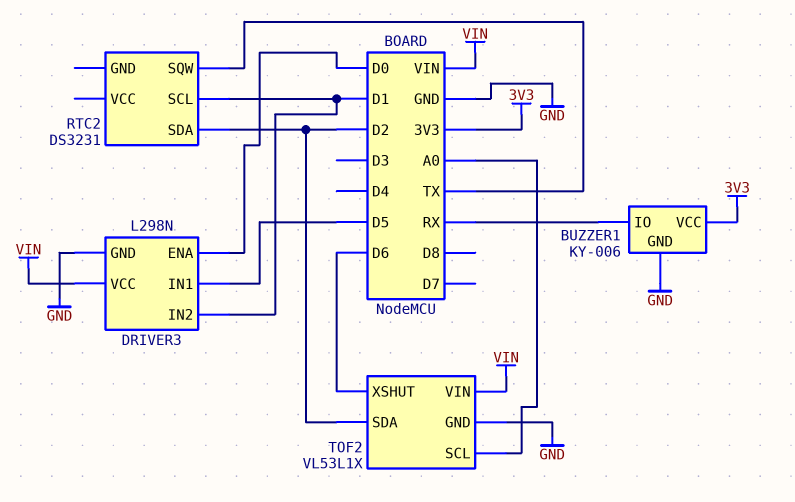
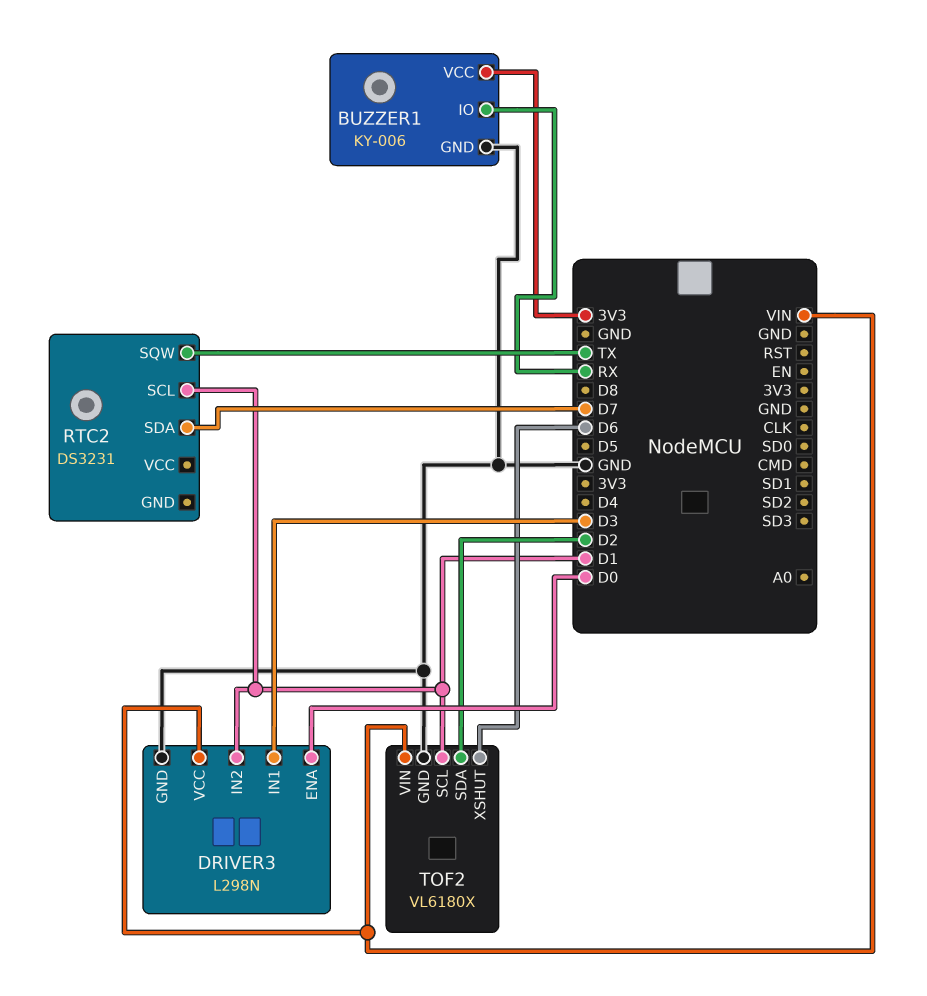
DRIVER3 pin IN1: D5 -> D3
RTC2 pin SDA: D2 -> D7
TOF2: VL53L1X -> VL6180X
TOF2 pin SCL: A0 -> D1

